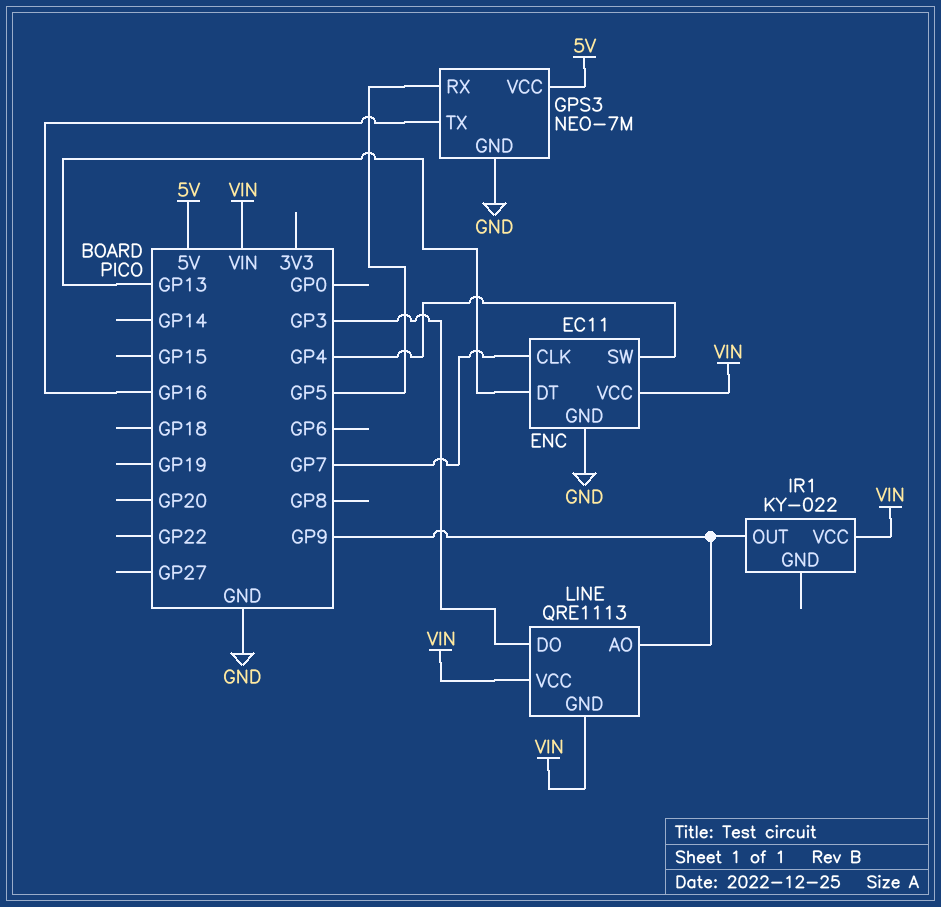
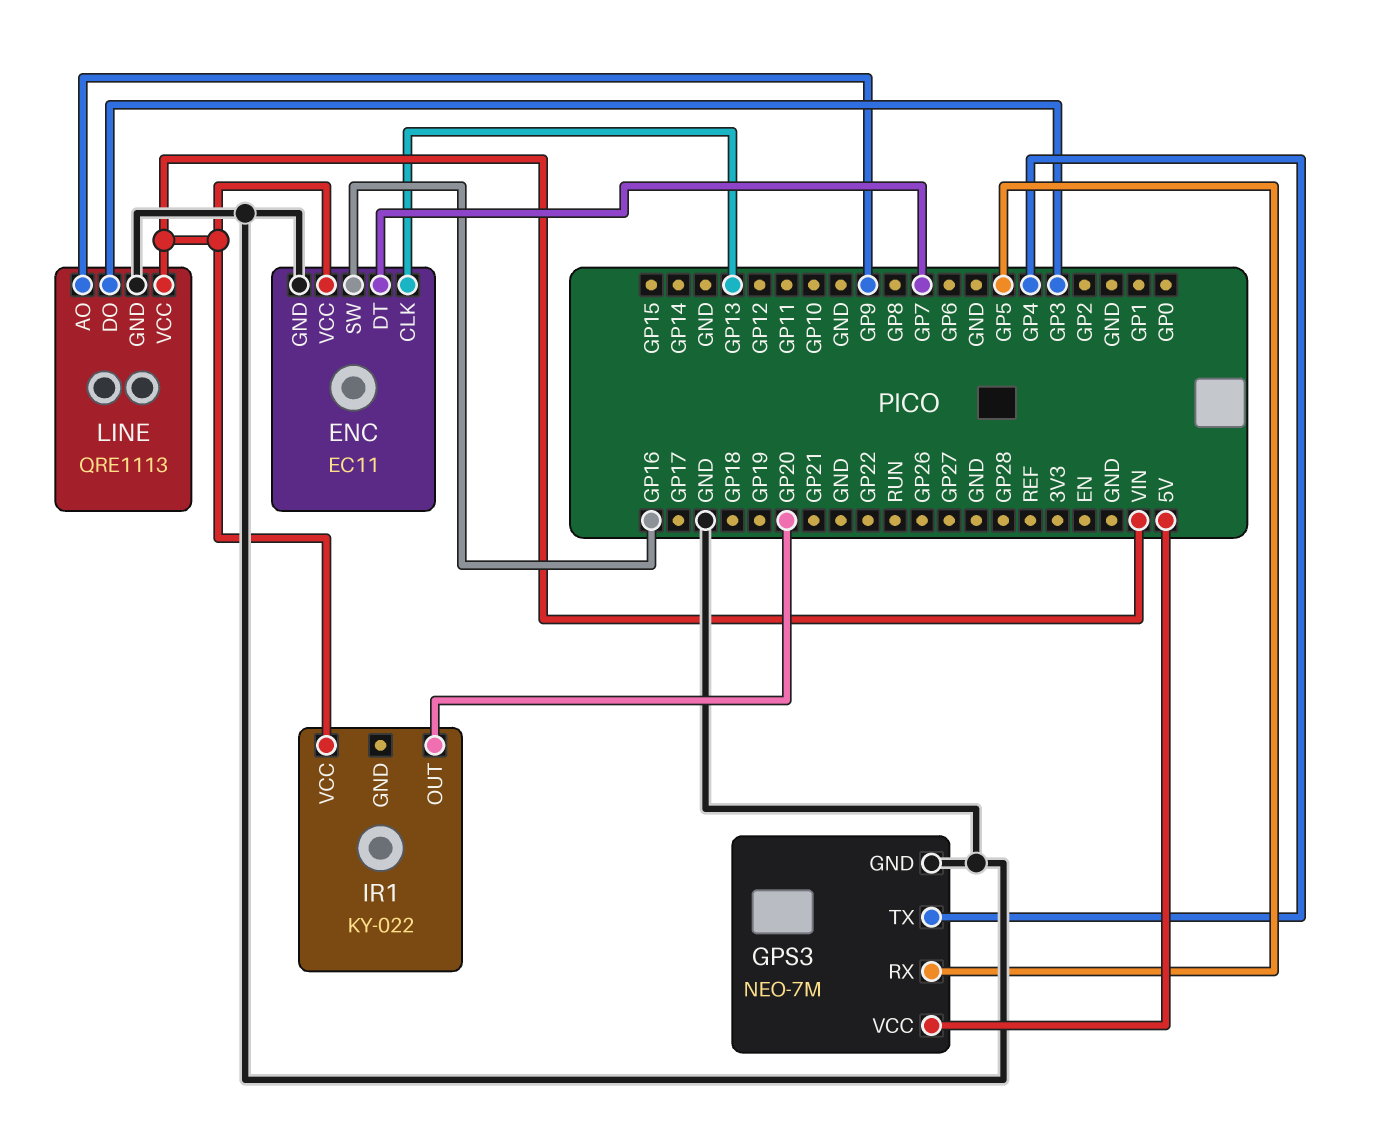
ENC pin CLK: GP7 -> GP13
ENC pin DT: GP13 -> GP7
ENC pin SW: GP4 -> GP16
GPS3 pin TX: GP16 -> GP4
IR1 pin OUT: GP9 -> GP20
LINE pin GND: VIN -> GND

